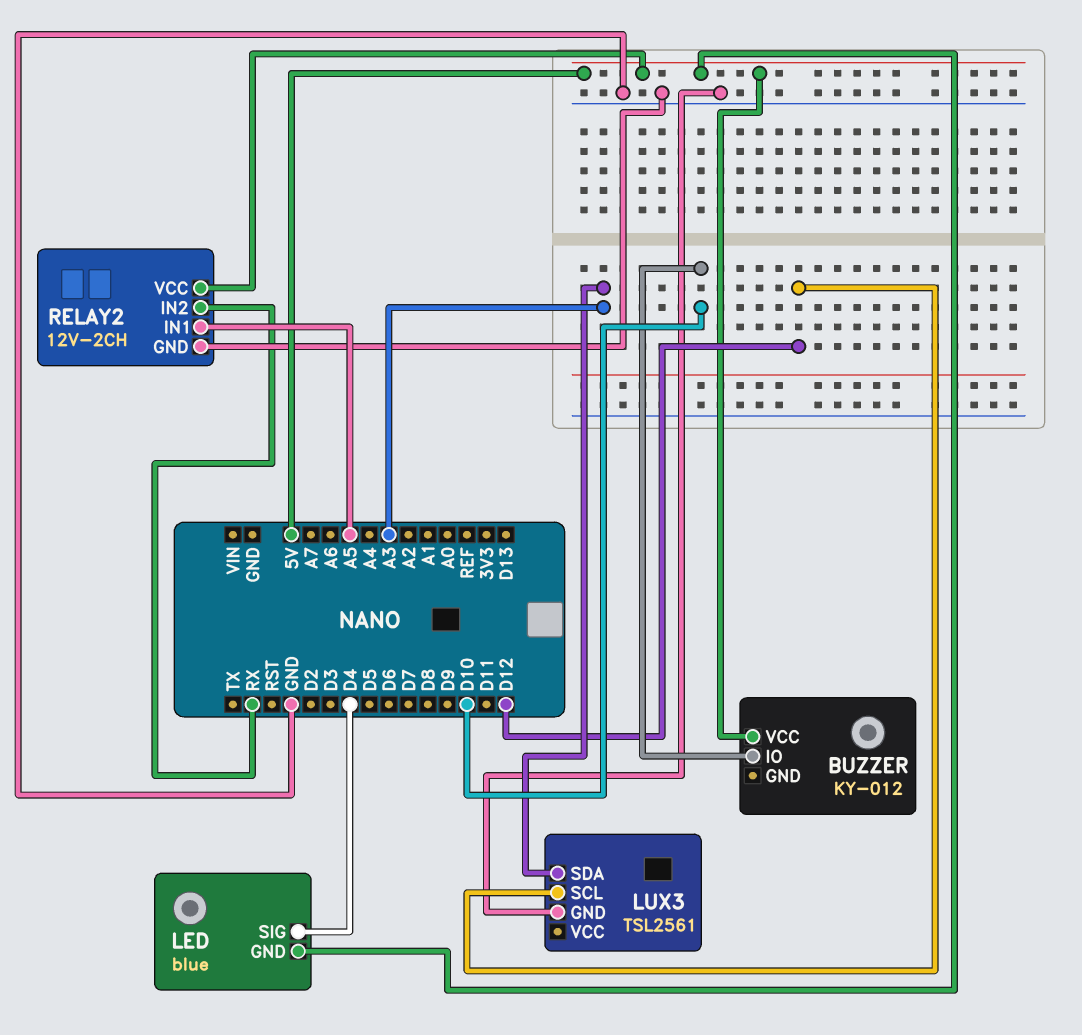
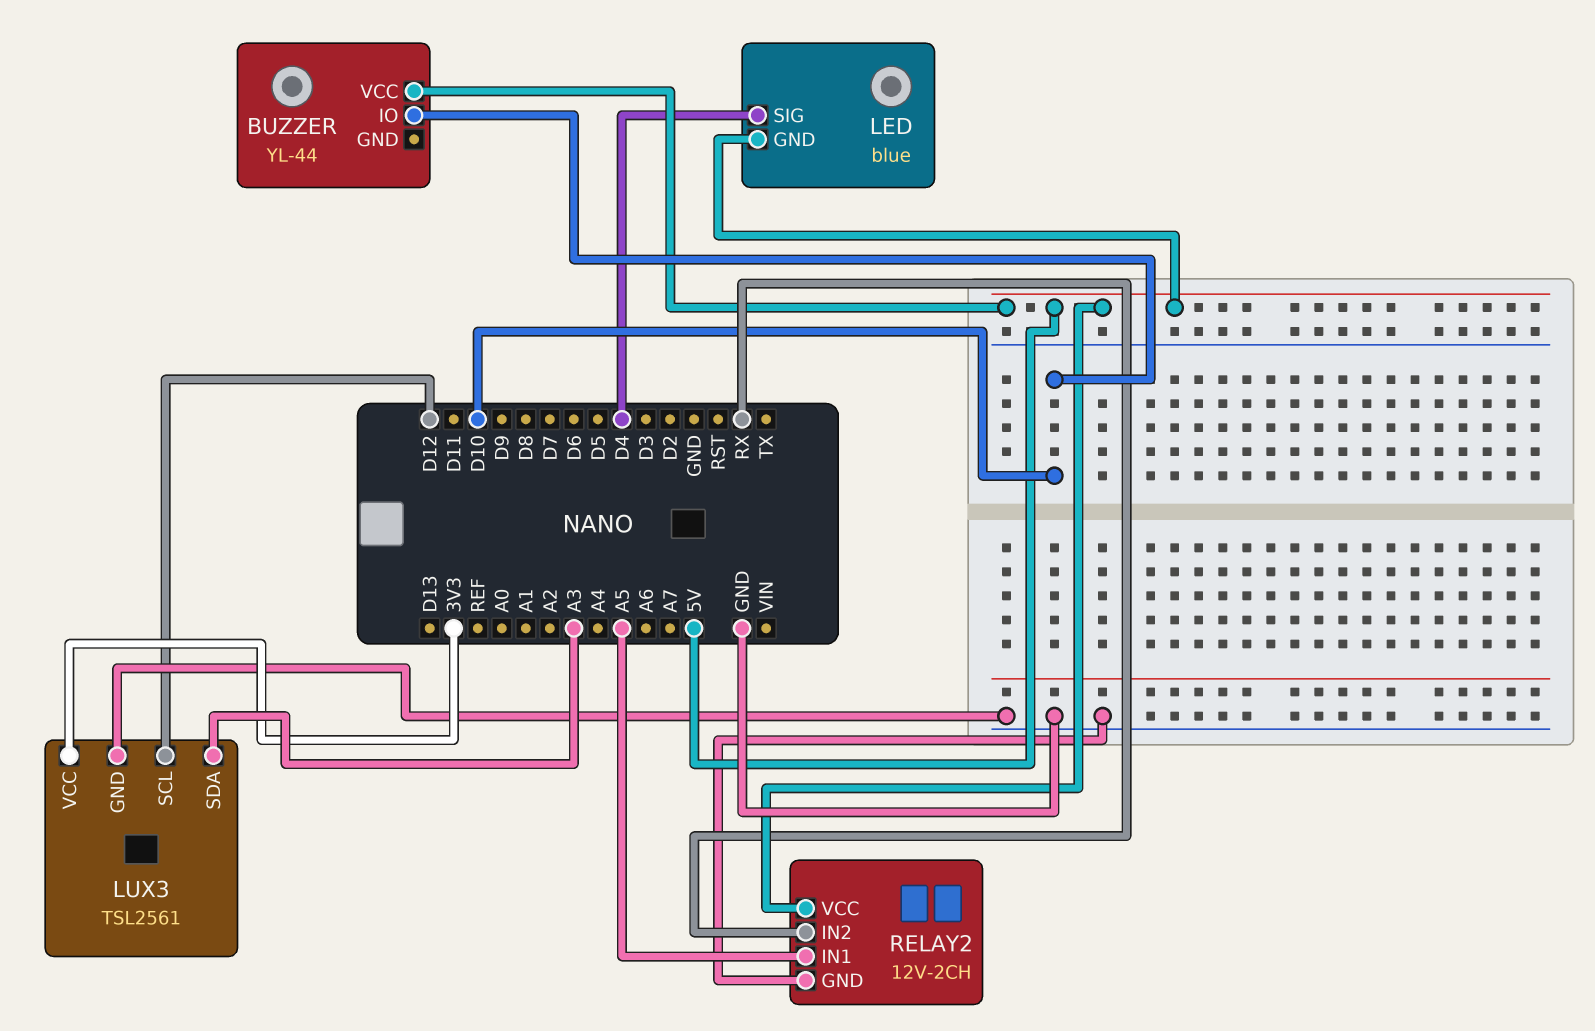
BUZZER: KY-012 -> YL-44
LUX3 pin VCC: none -> 3V3

